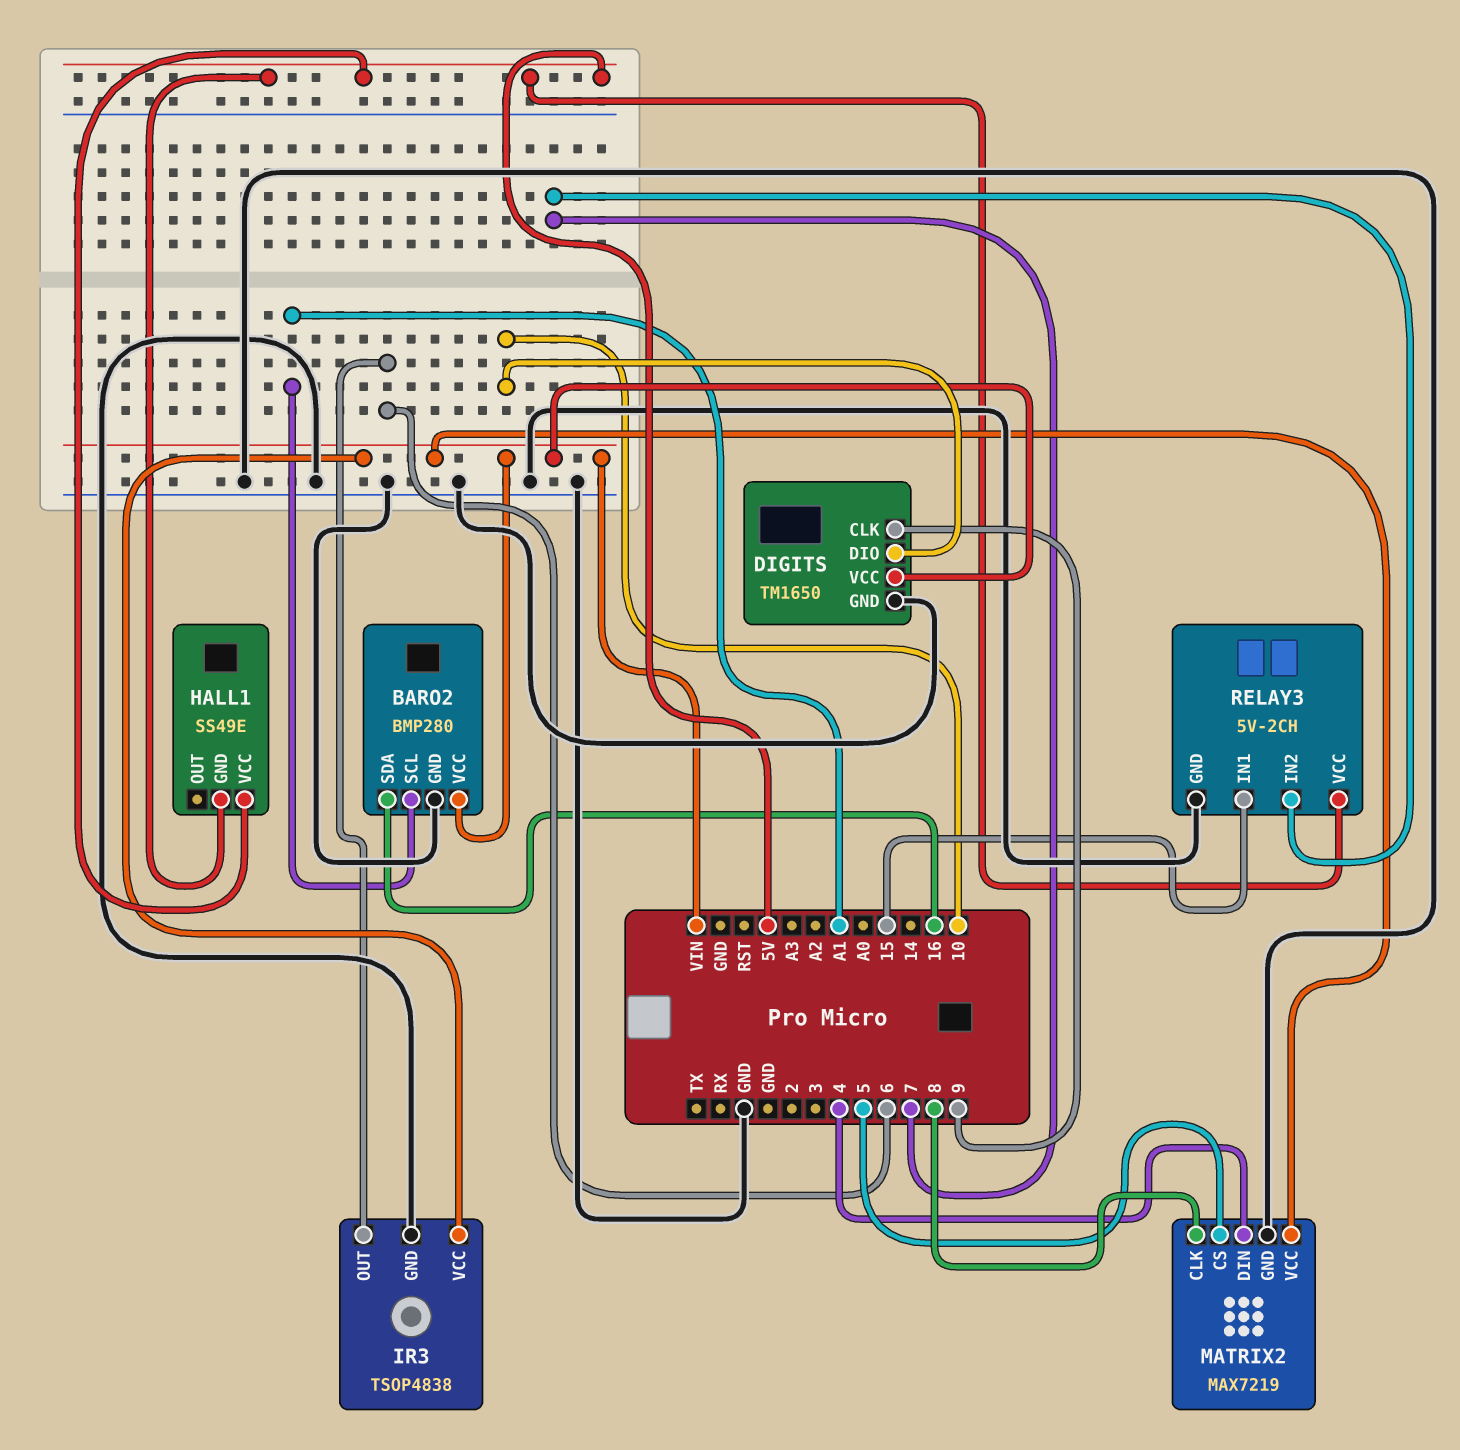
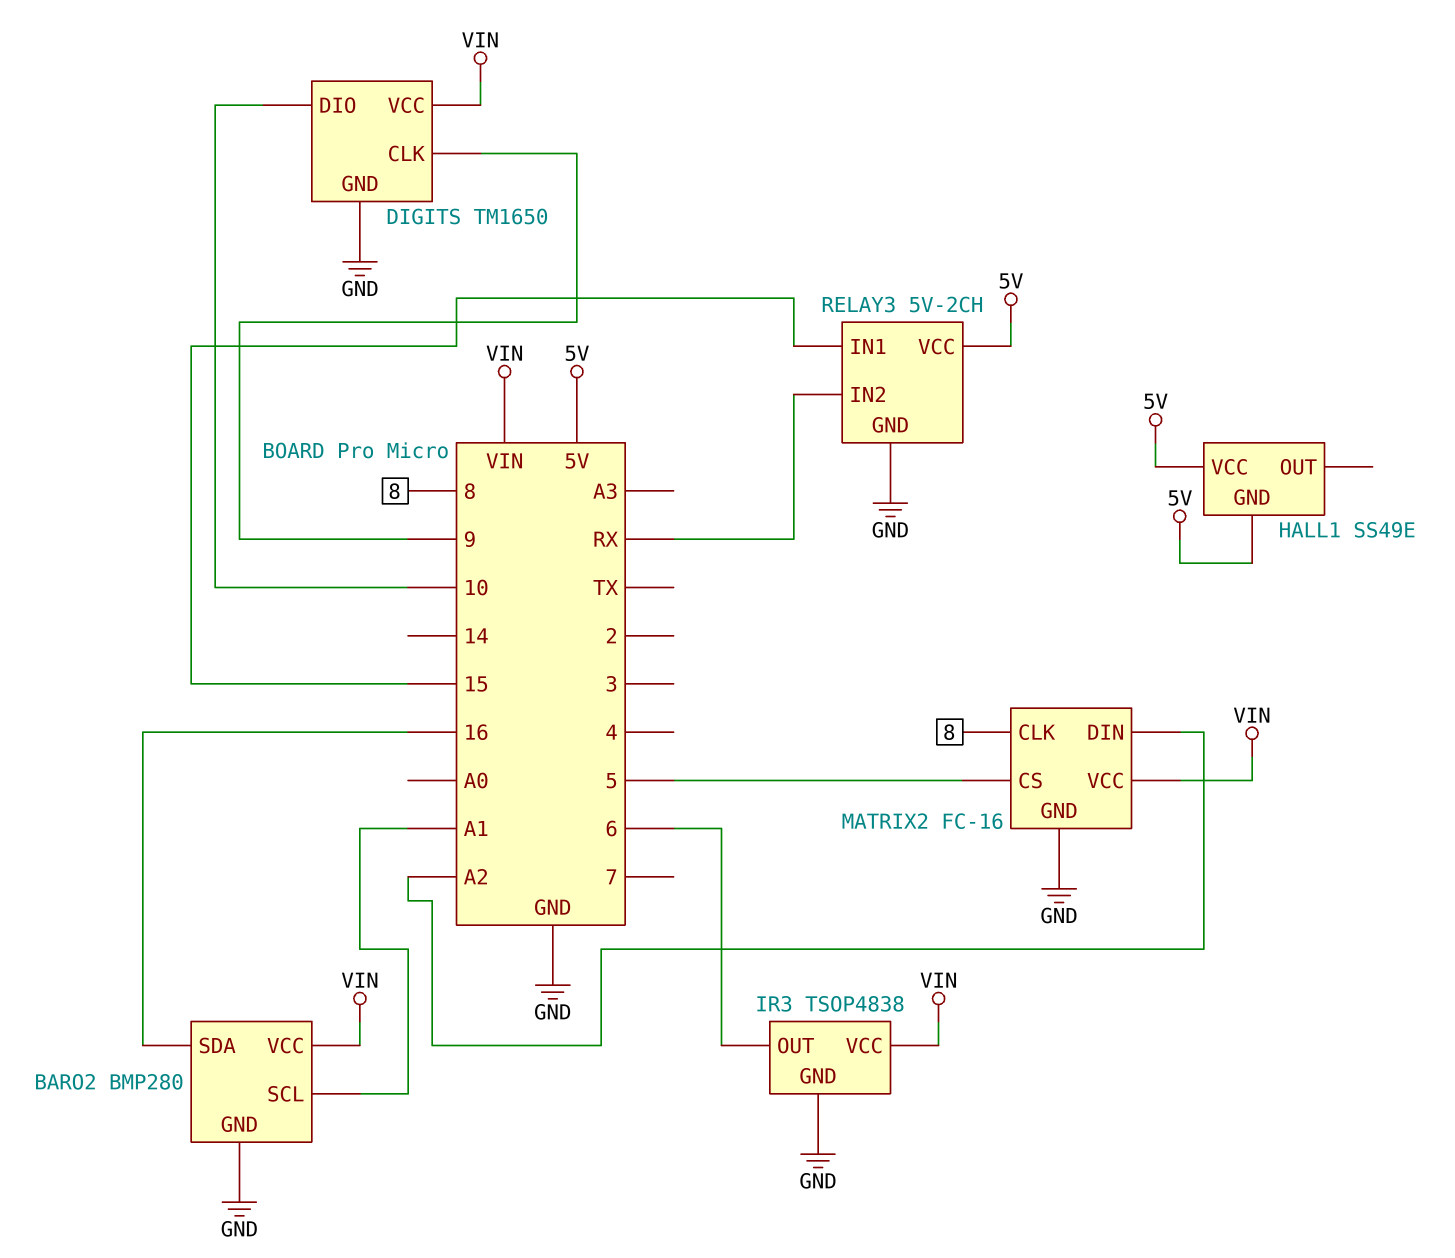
MATRIX2: MAX7219 -> FC-16
MATRIX2 pin DIN: 4 -> A2
RELAY3 pin IN2: 7 -> RX

